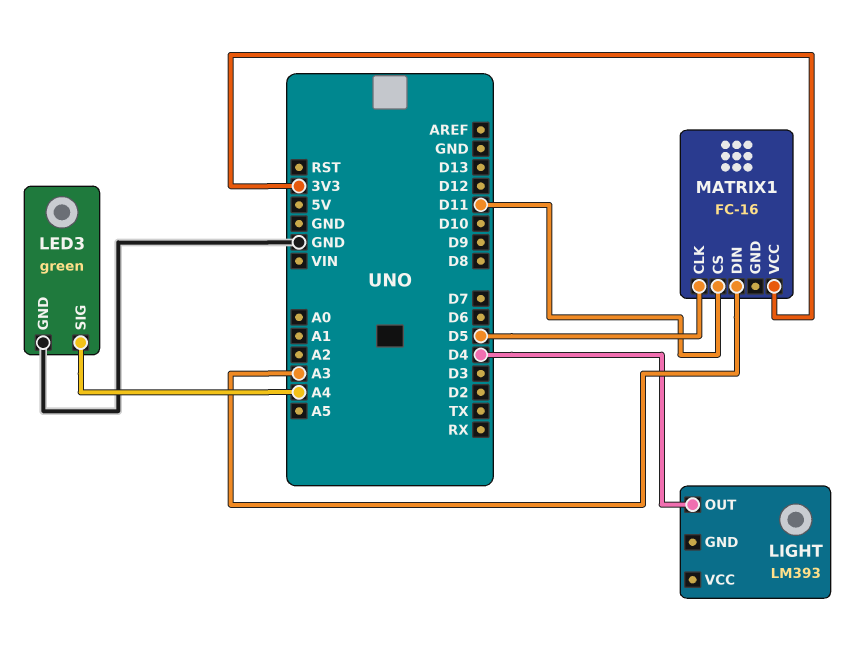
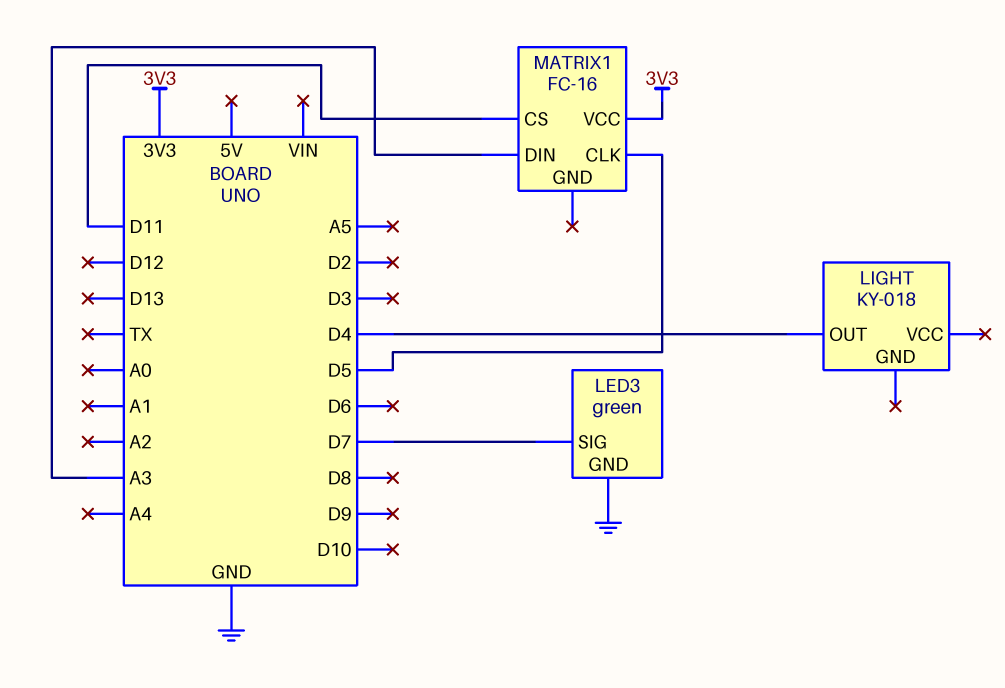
LED3 pin SIG: A4 -> D7
LIGHT: LM393 -> KY-018

